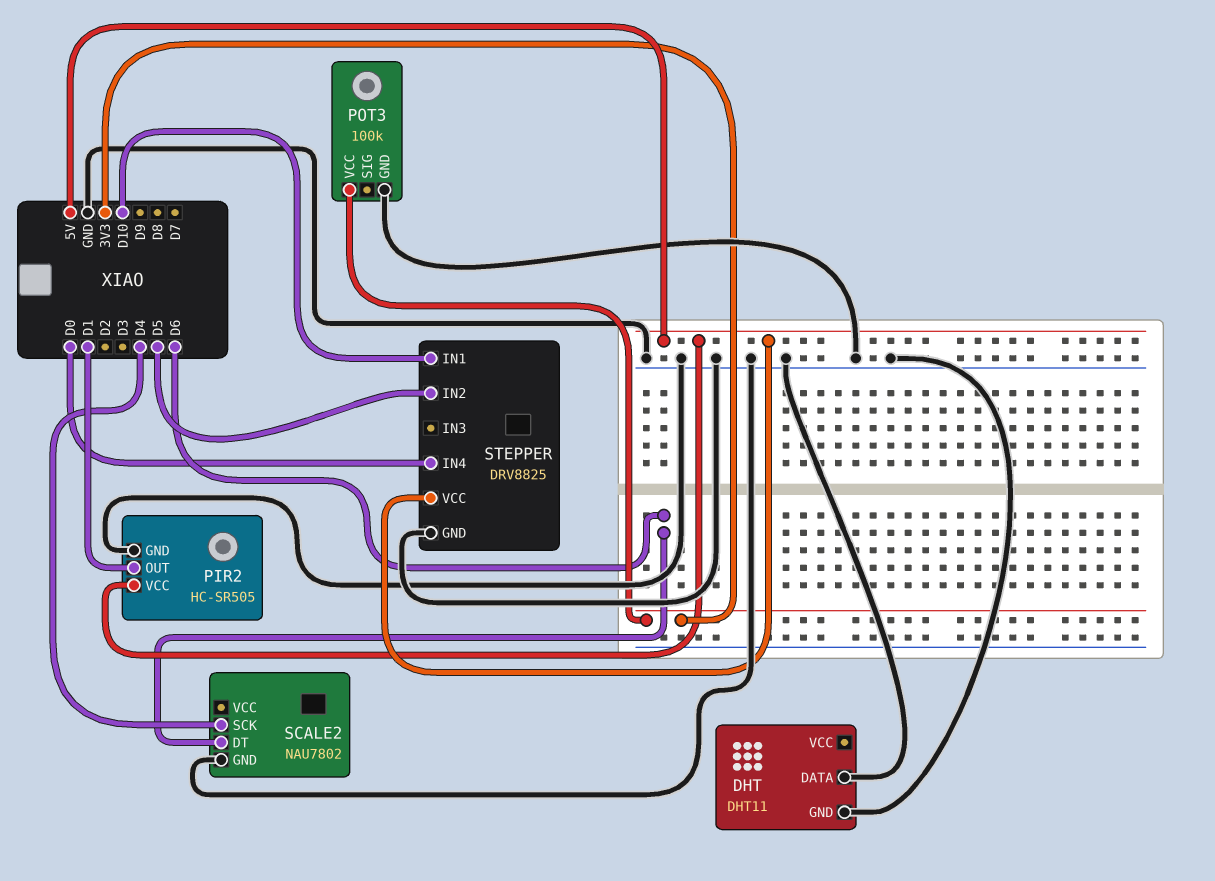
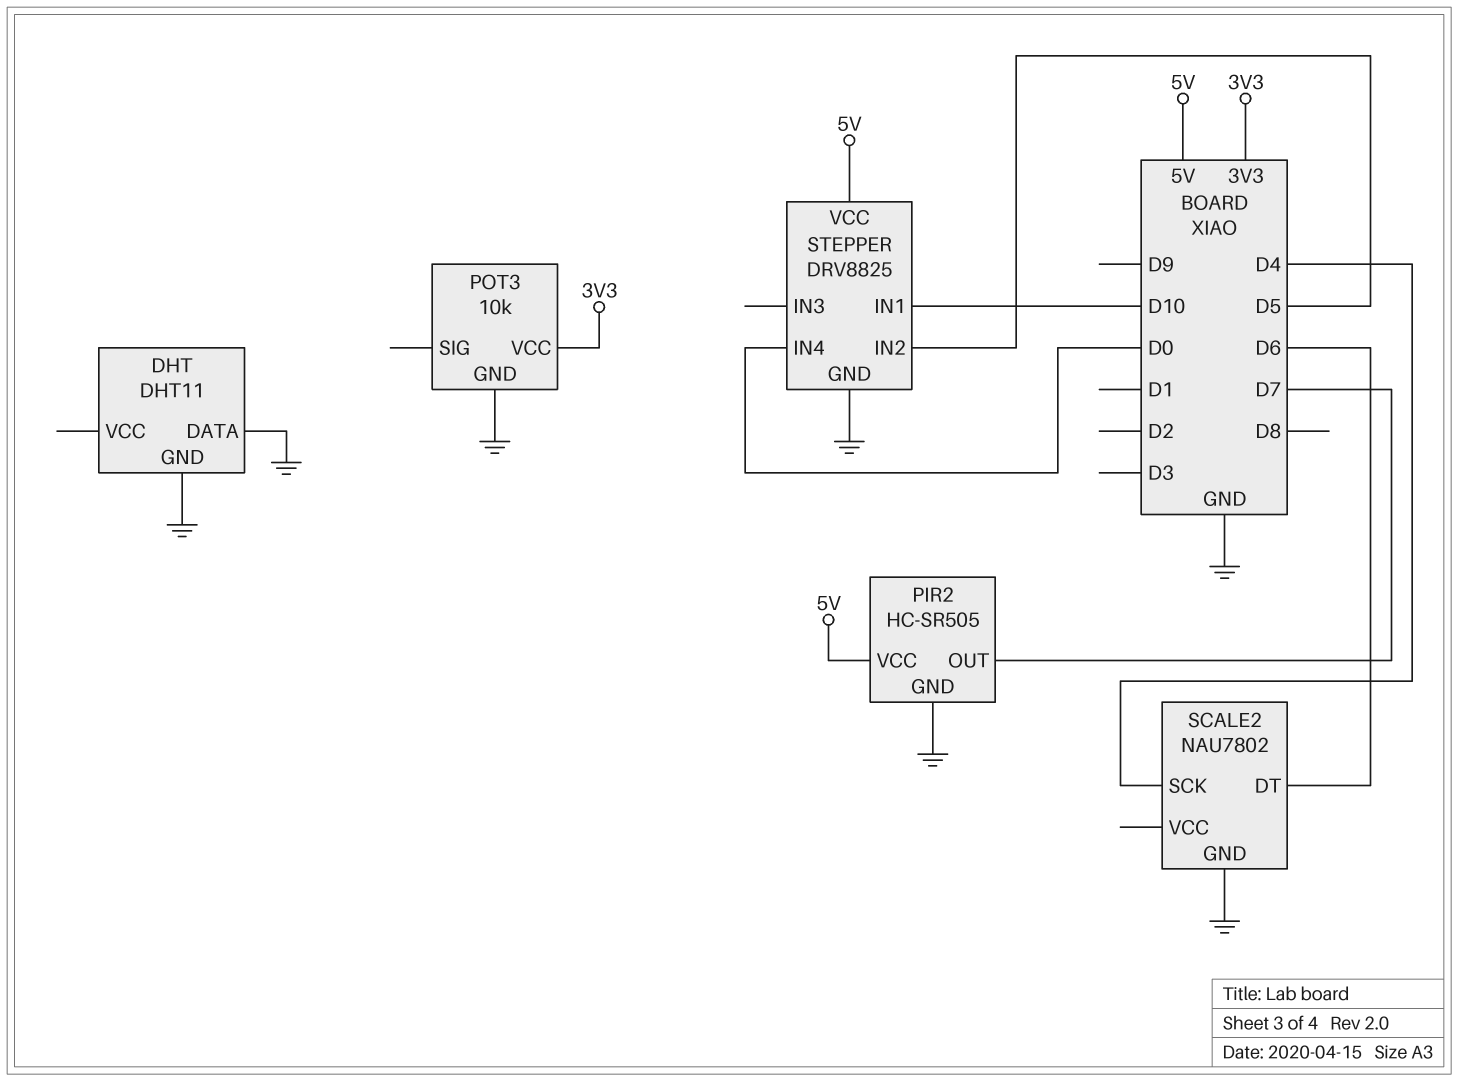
PIR2 pin OUT: D1 -> D7
POT3: 100k -> 10k

